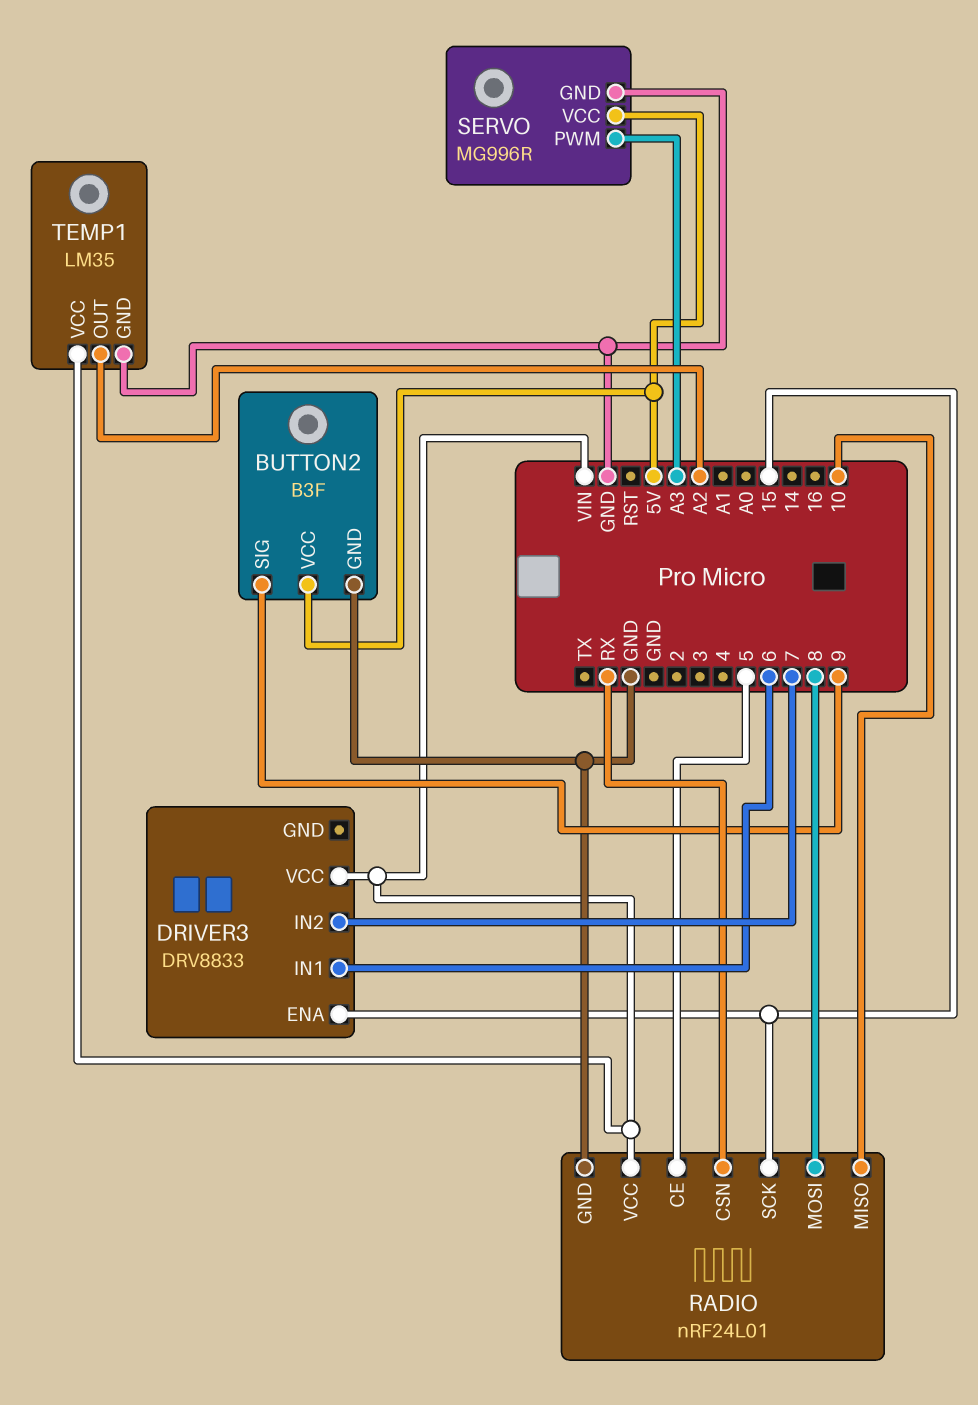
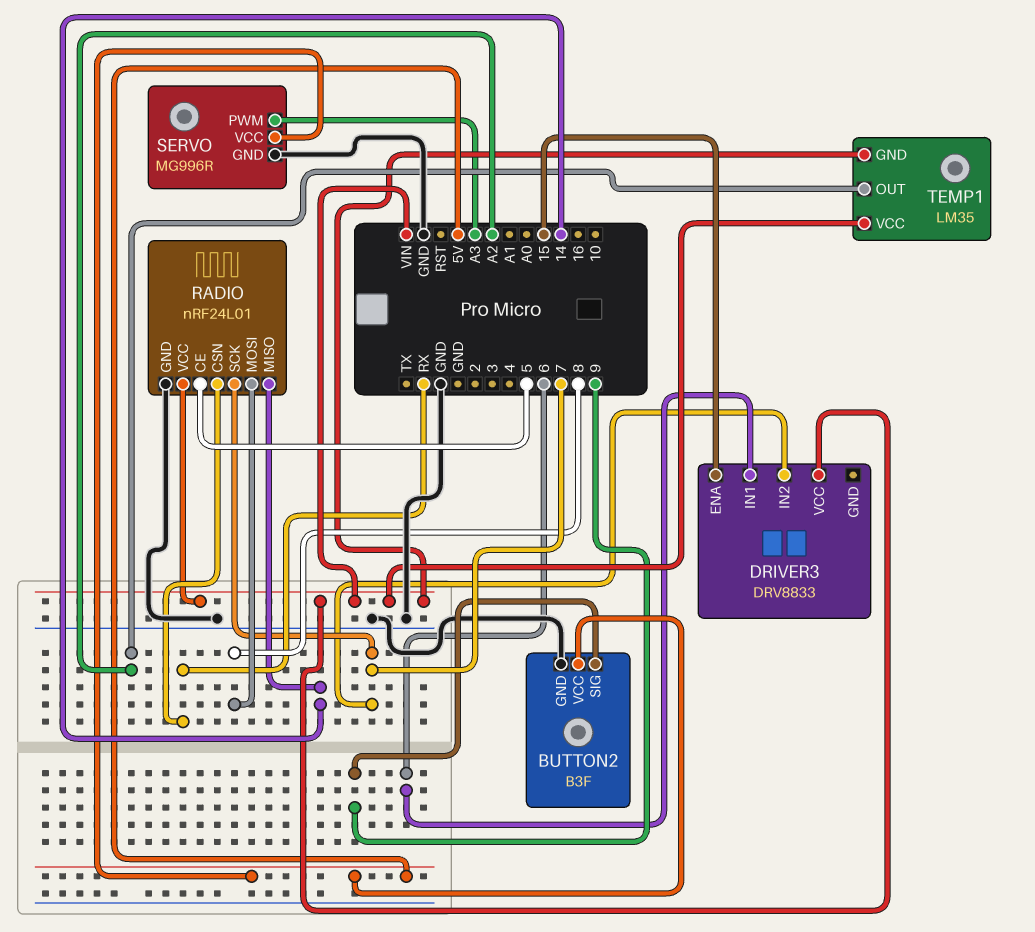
RADIO pin MISO: 10 -> 14
RADIO pin SCK: 15 -> 7
TEMP1 pin GND: GND -> VIN

